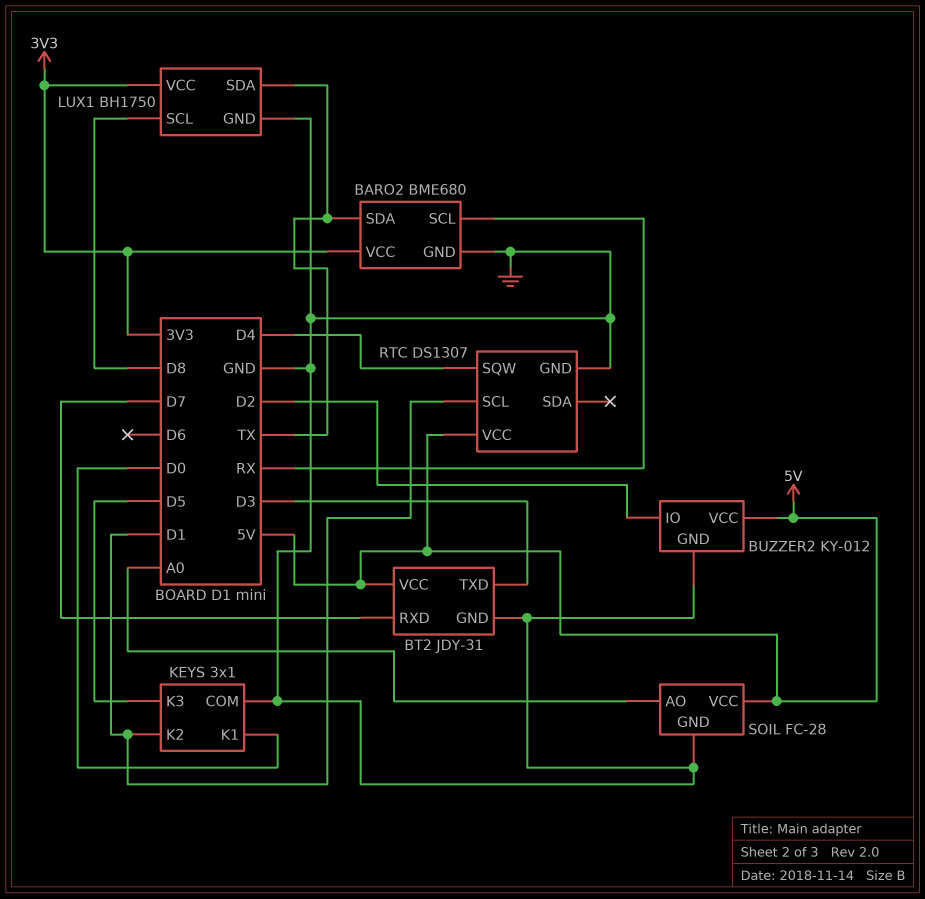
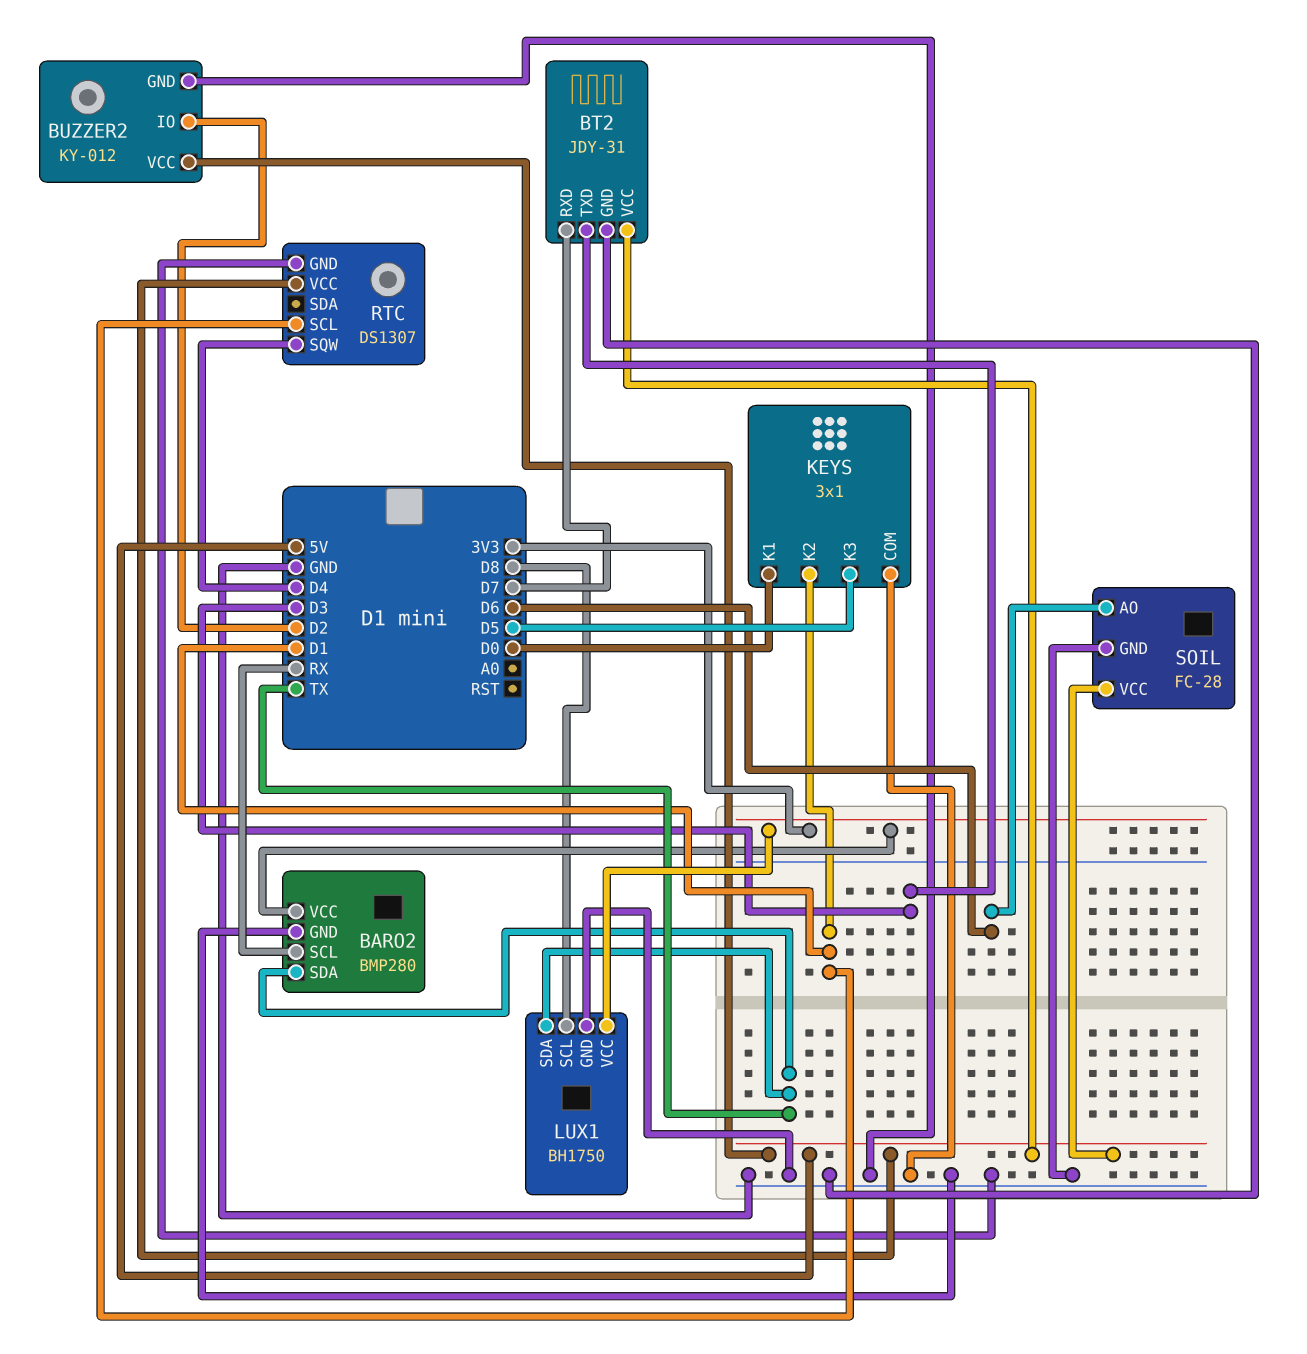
BARO2: BME680 -> BMP280
SOIL pin AO: A0 -> D6

